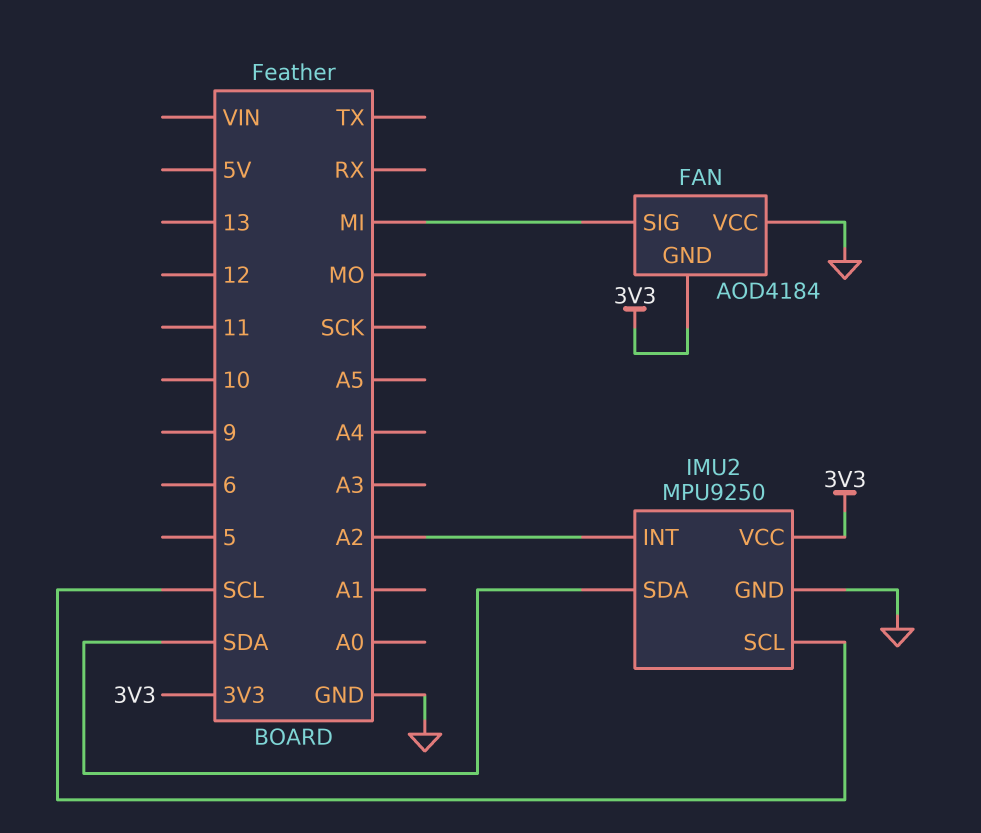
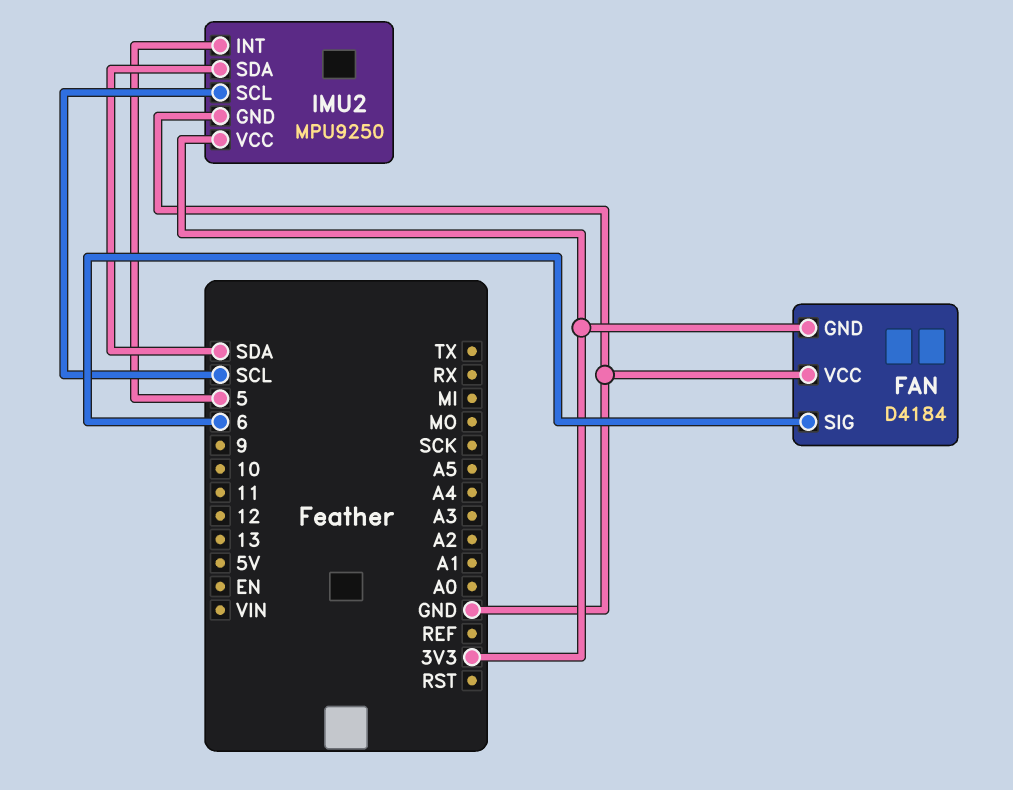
FAN: AOD4184 -> D4184
FAN pin SIG: MI -> 6
IMU2 pin INT: A2 -> 5

